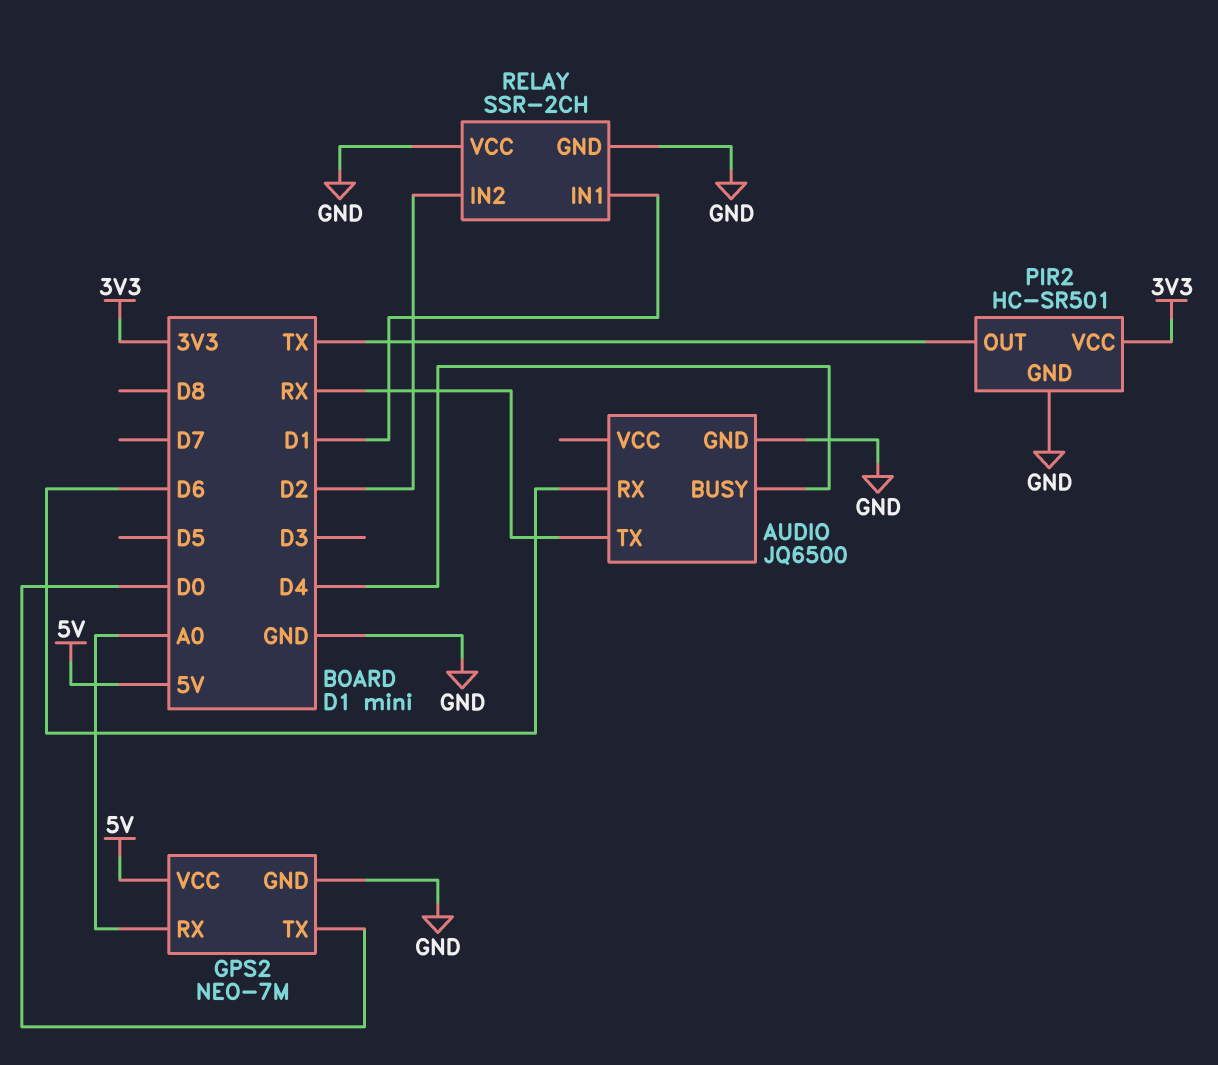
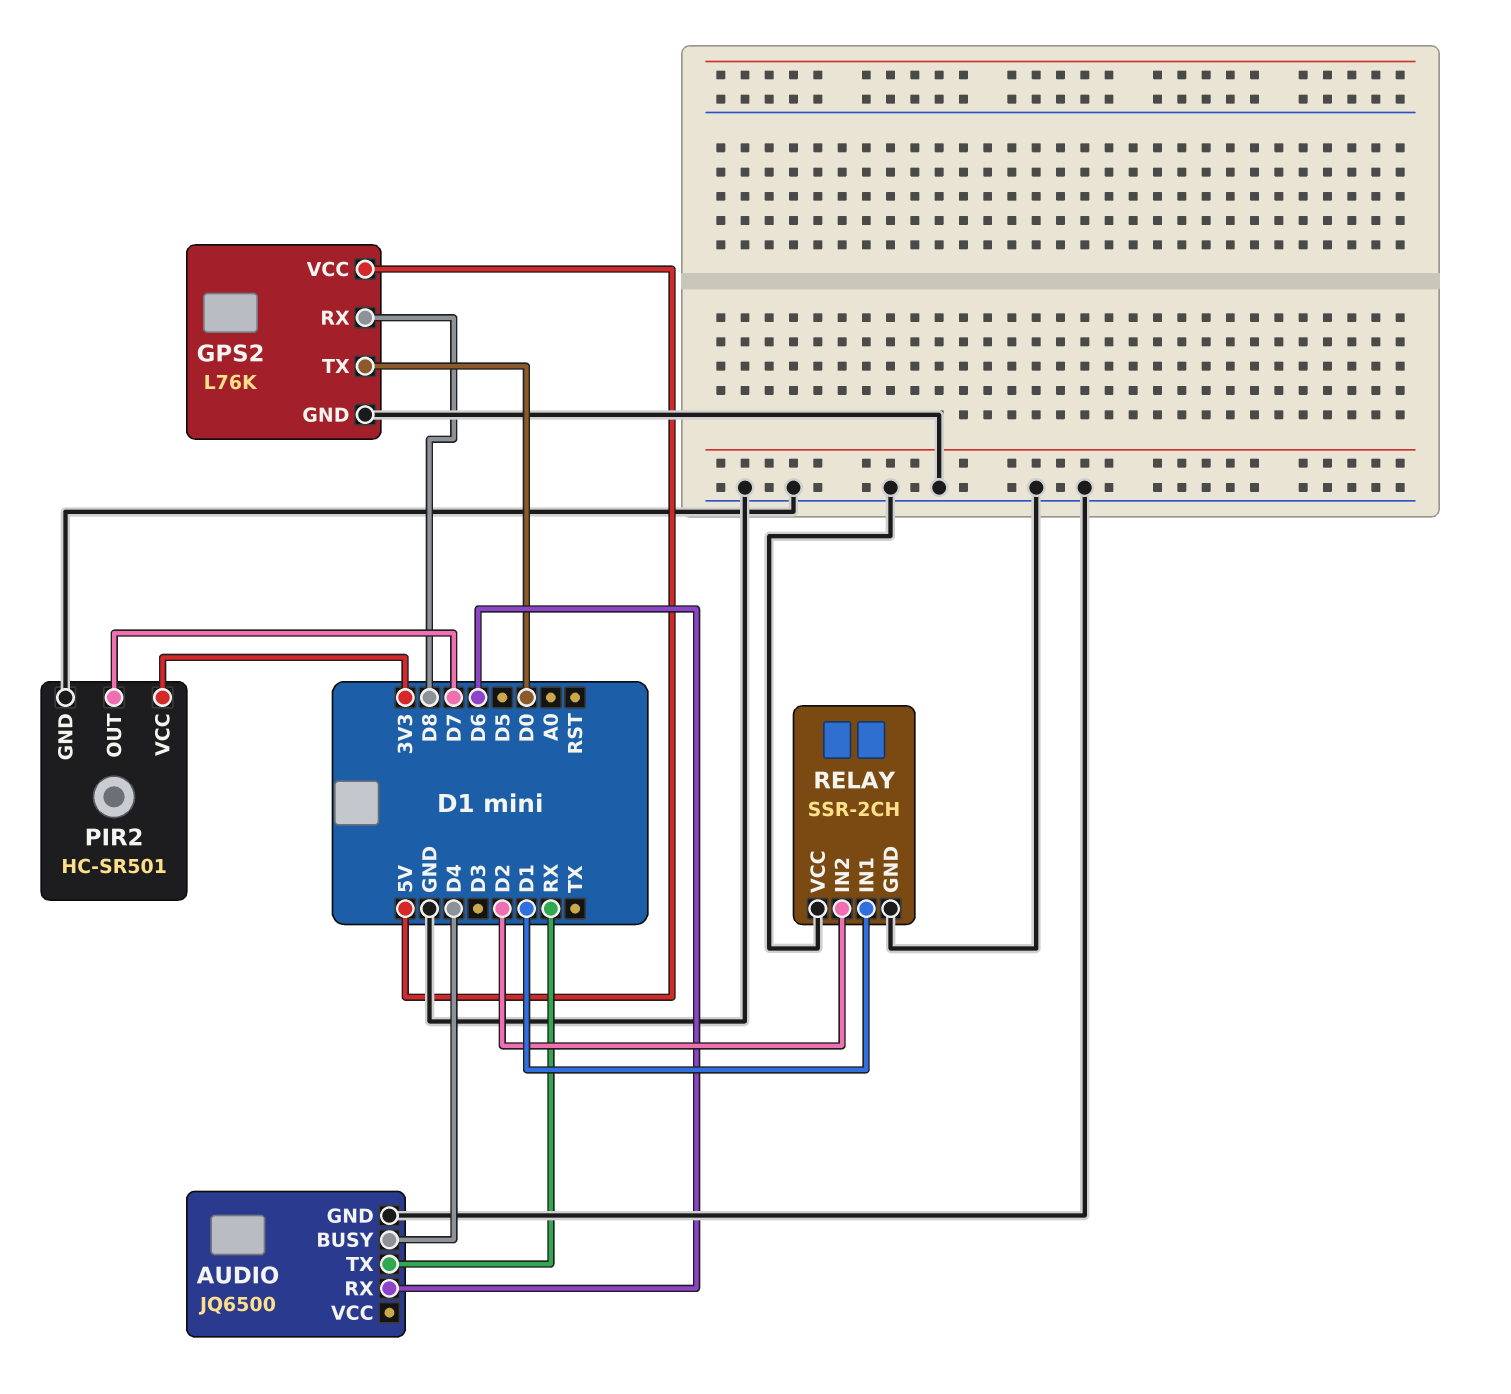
GPS2: NEO-7M -> L76K
GPS2 pin RX: A0 -> D8
PIR2 pin OUT: TX -> D7

